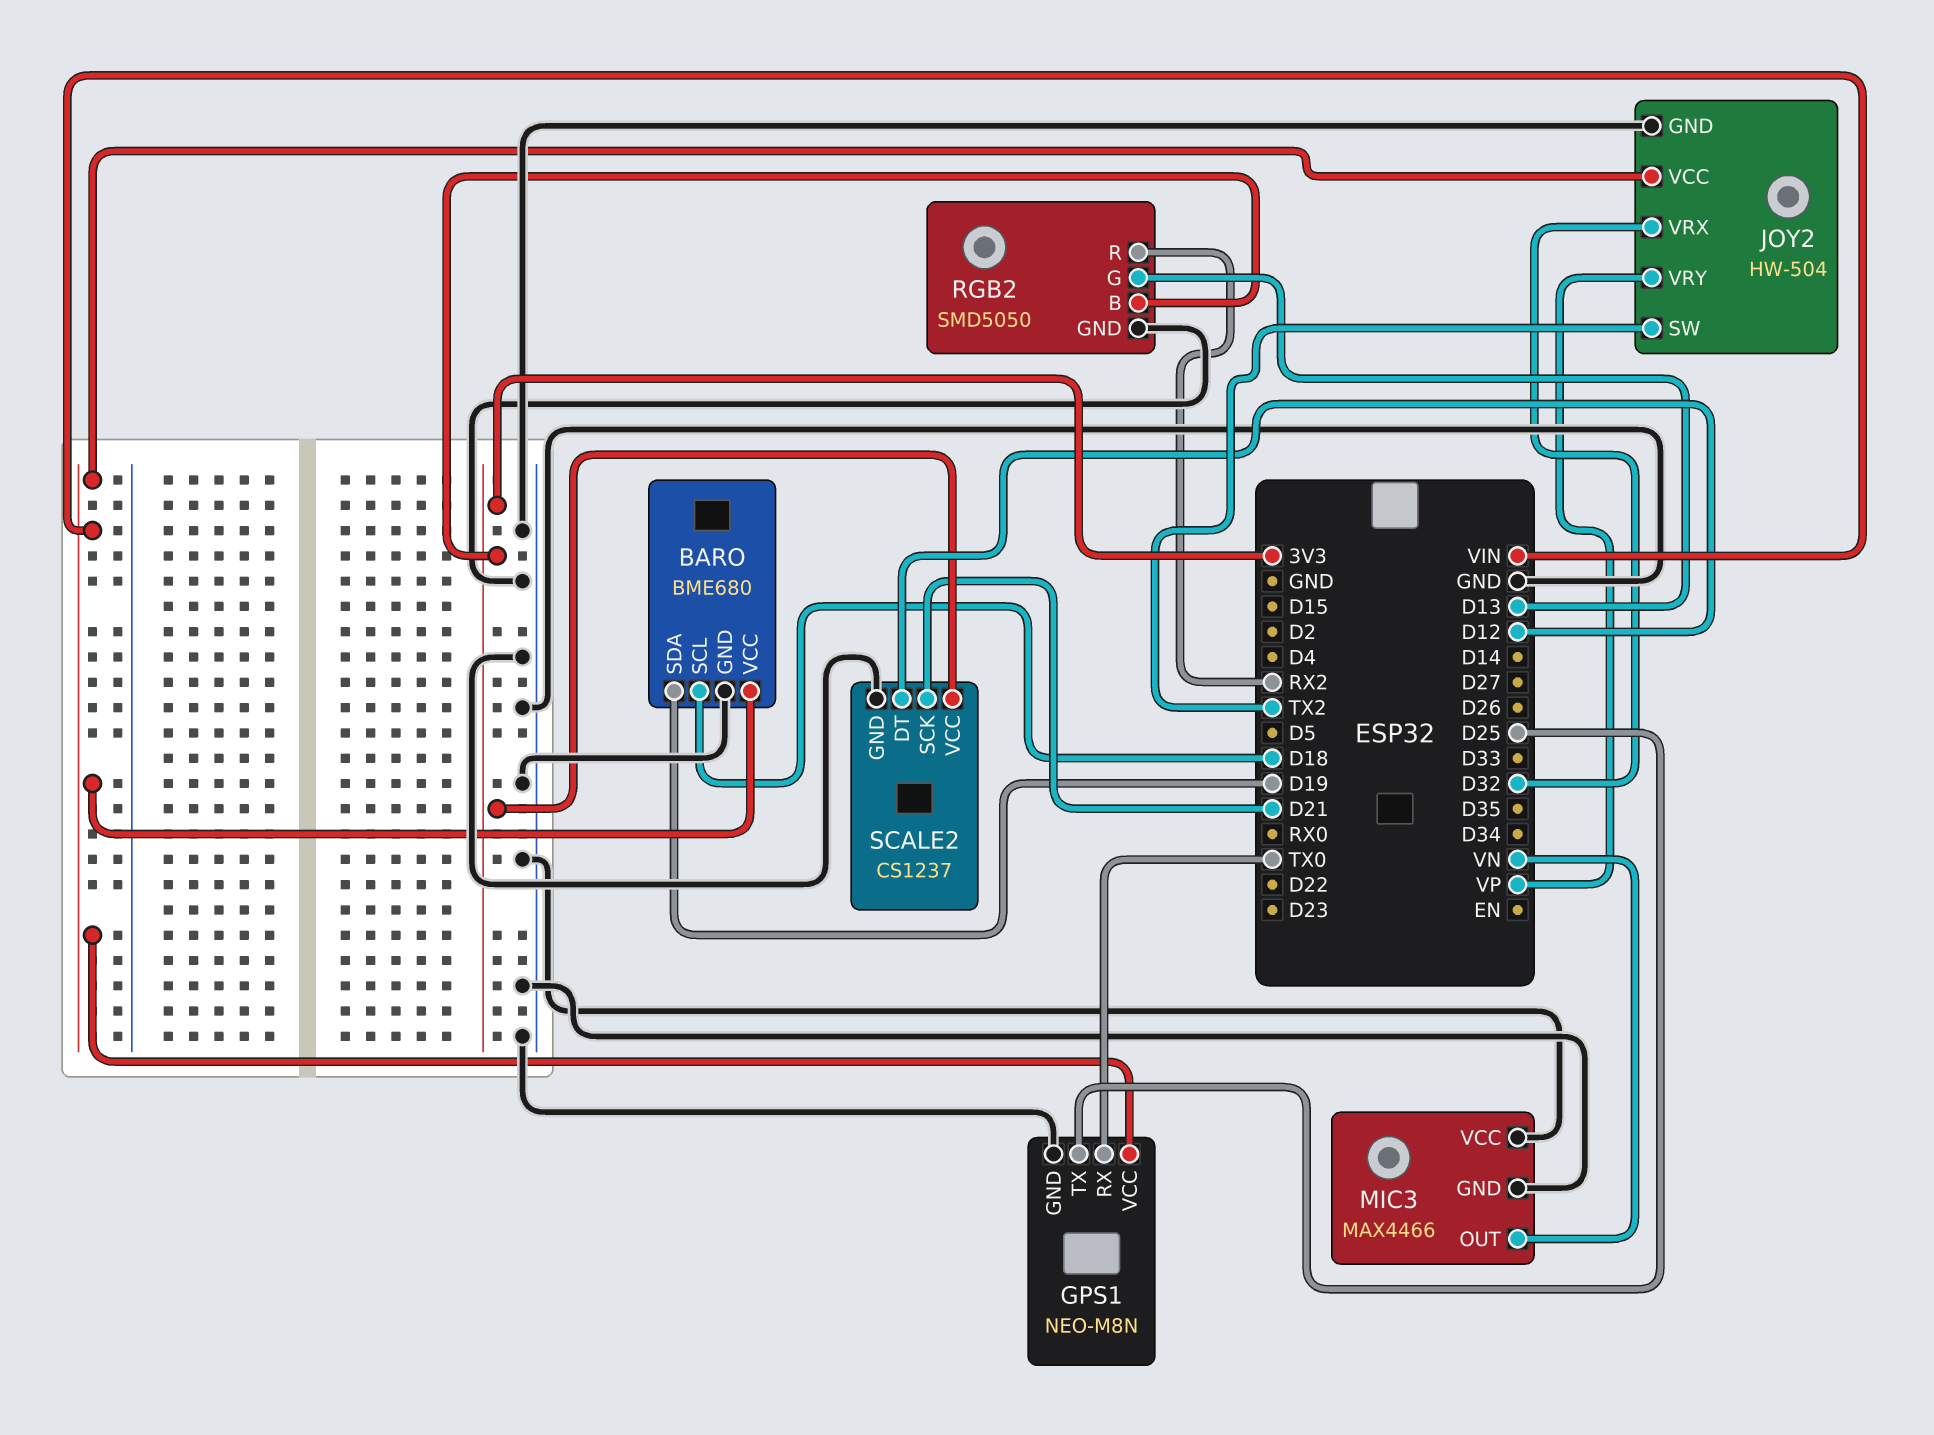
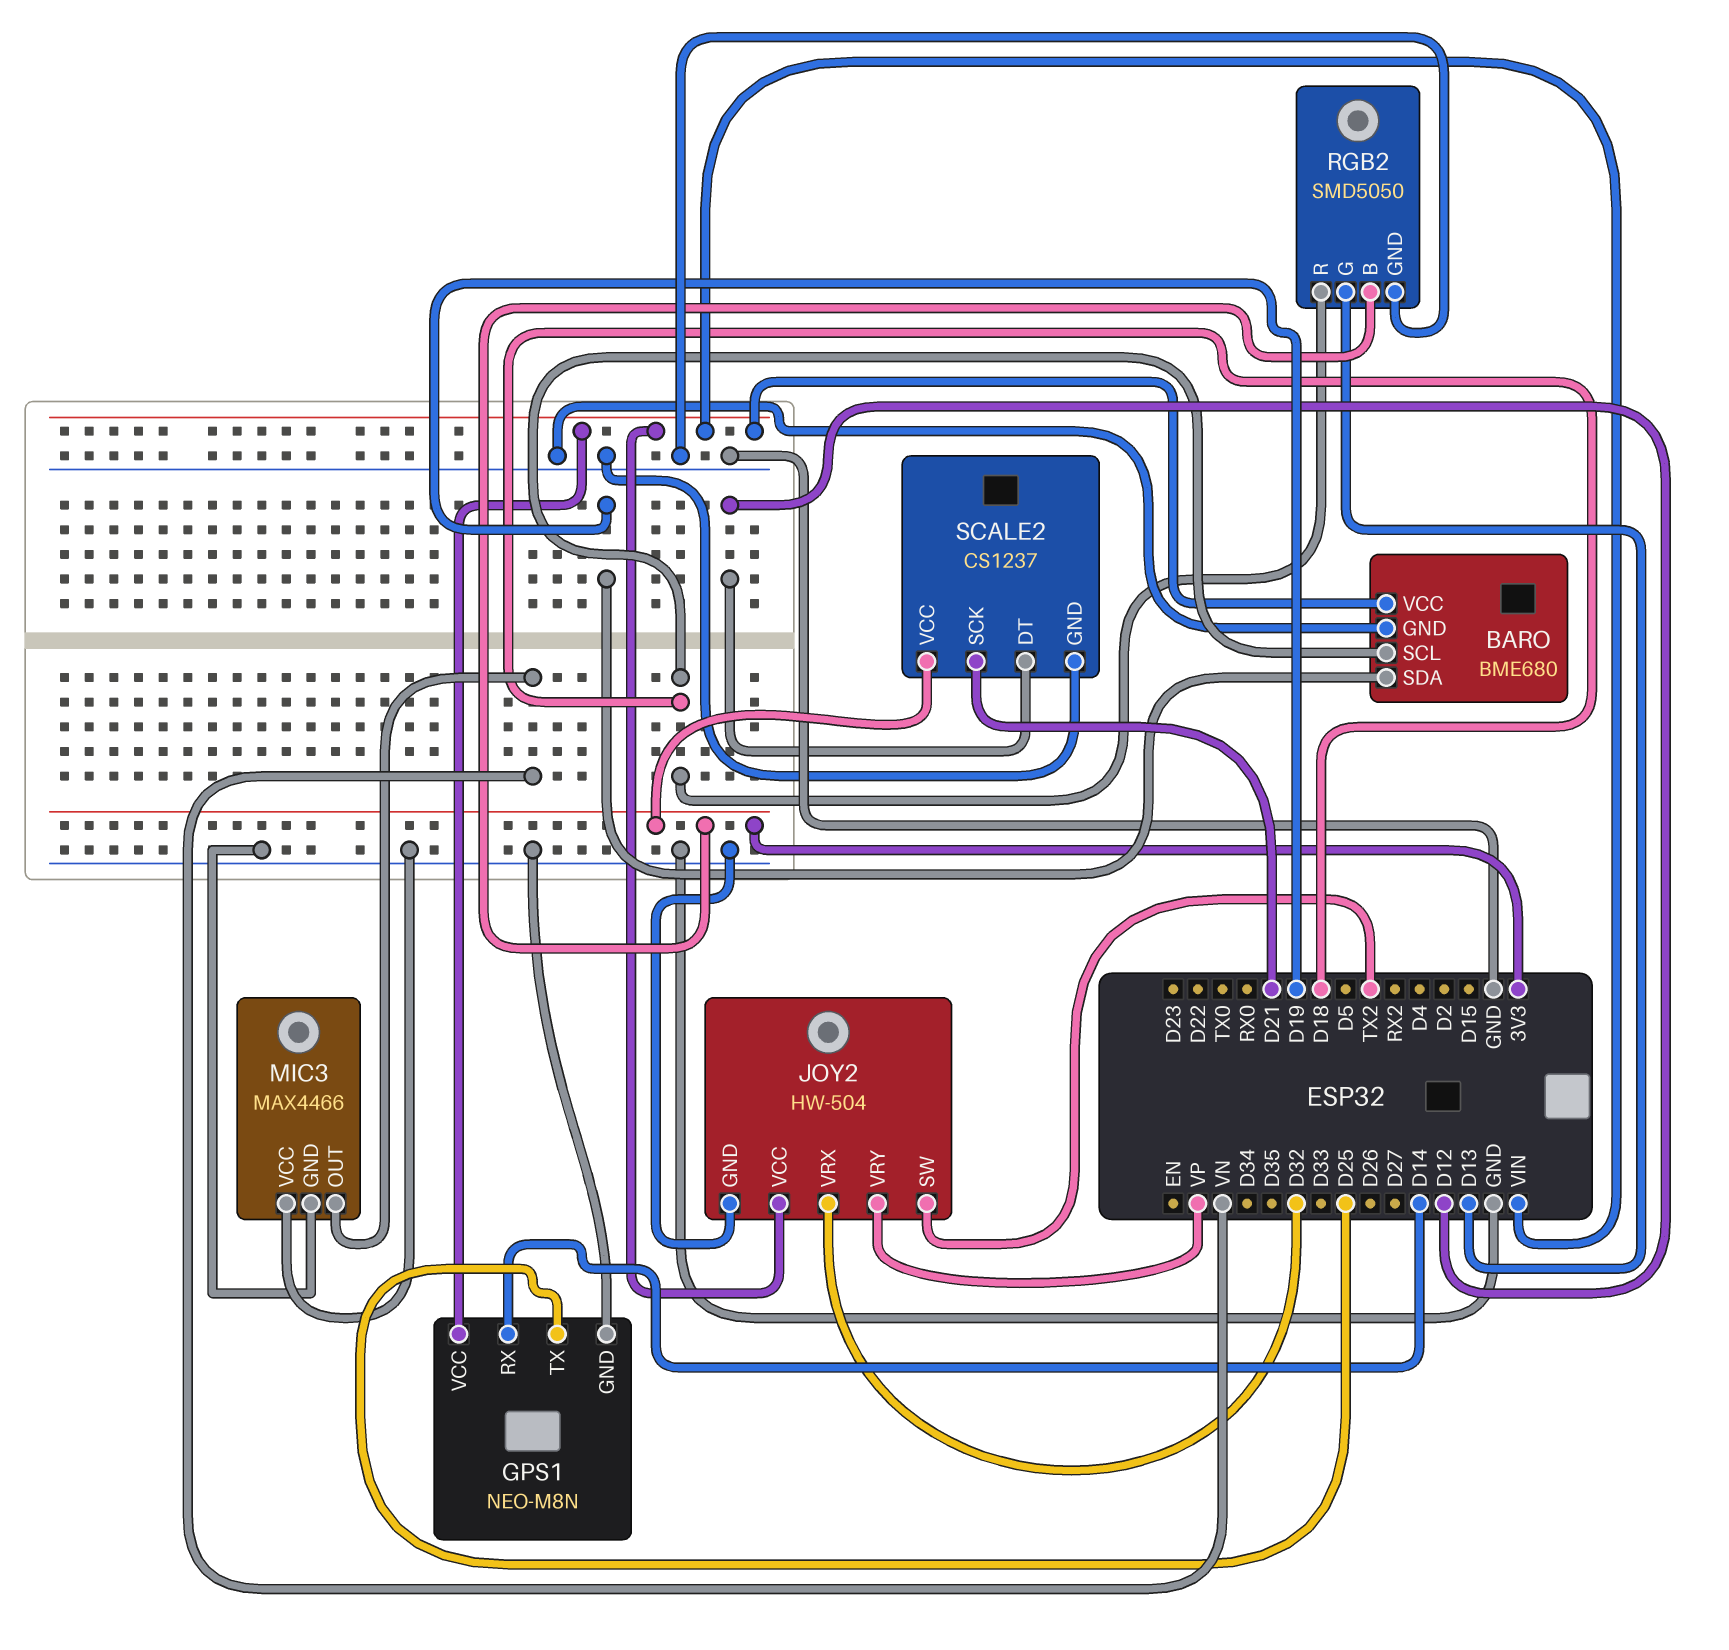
GPS1 pin RX: TX0 -> D14
RGB2 pin R: RX2 -> D18

